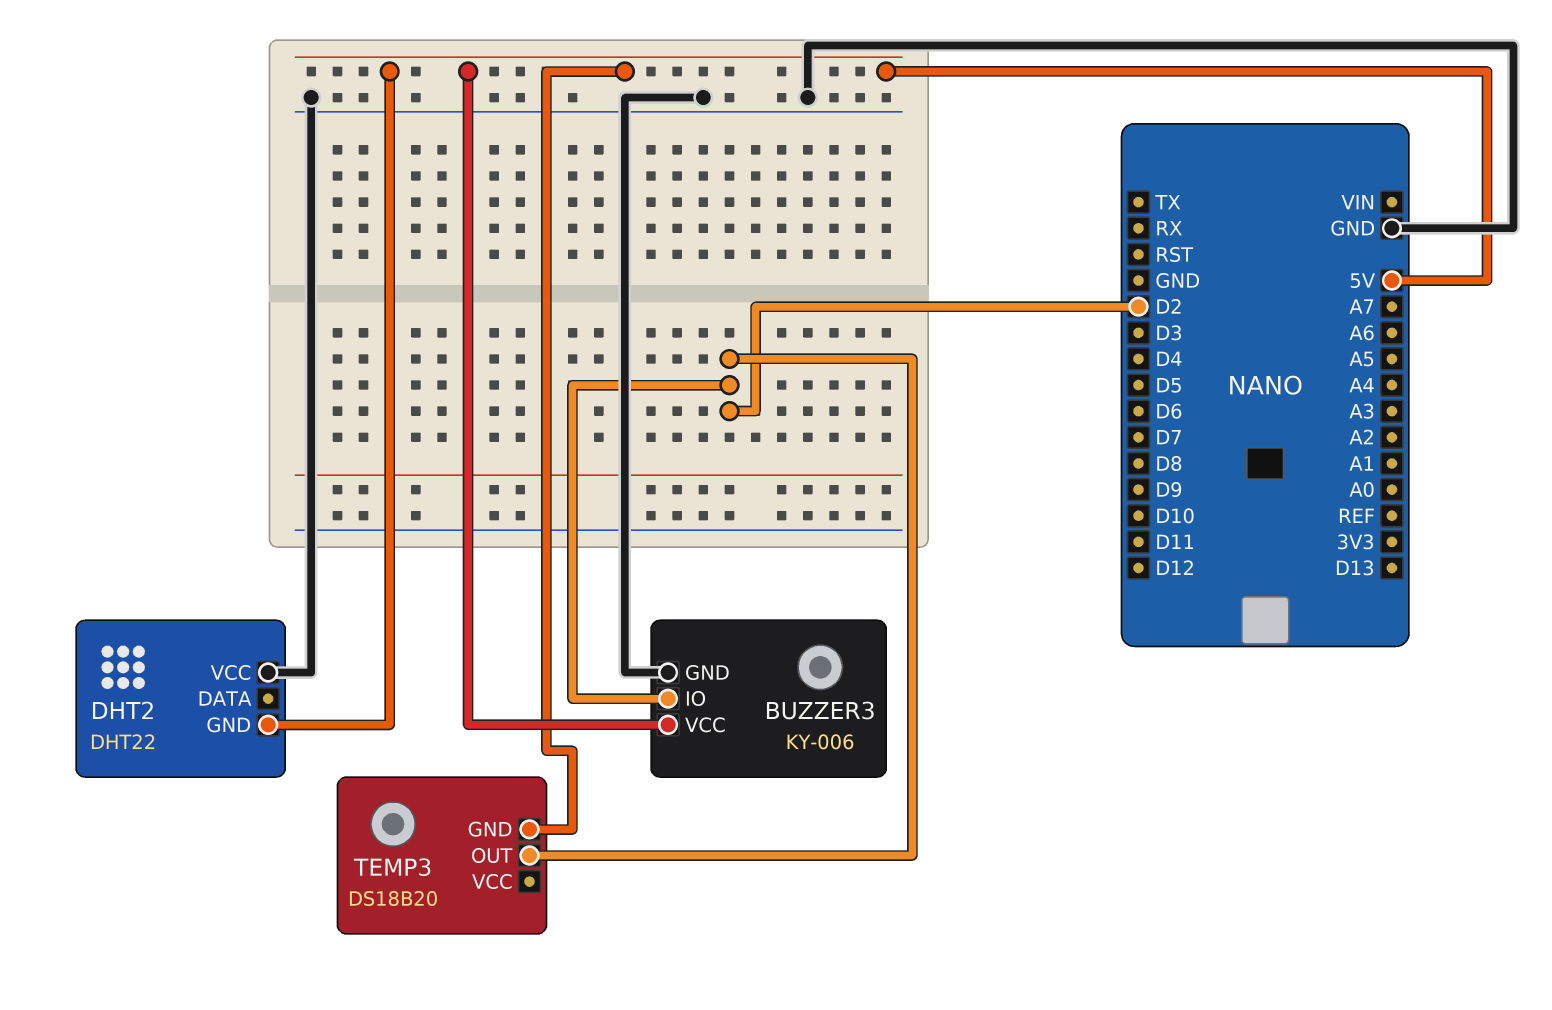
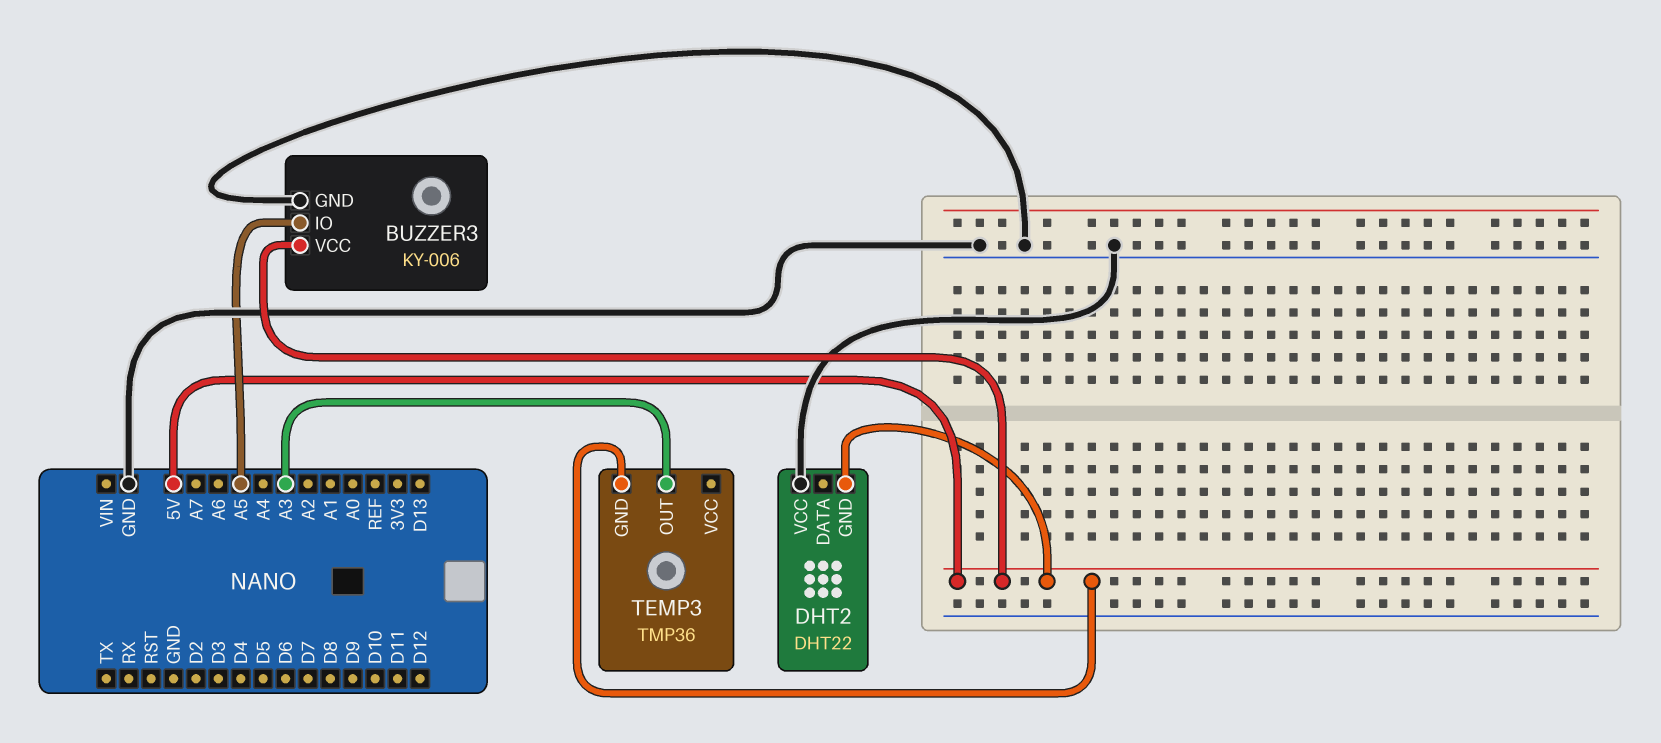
BUZZER3 pin IO: D2 -> A5
TEMP3: DS18B20 -> TMP36
TEMP3 pin OUT: D2 -> A3

